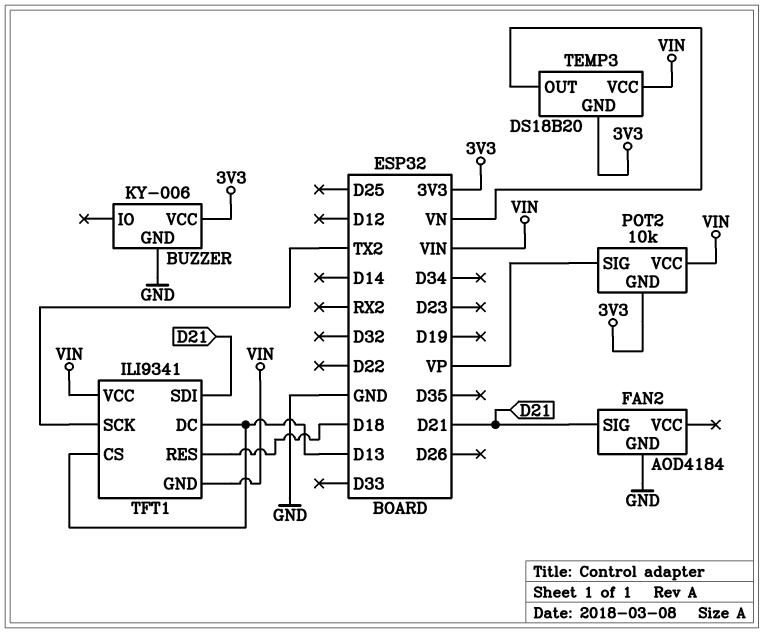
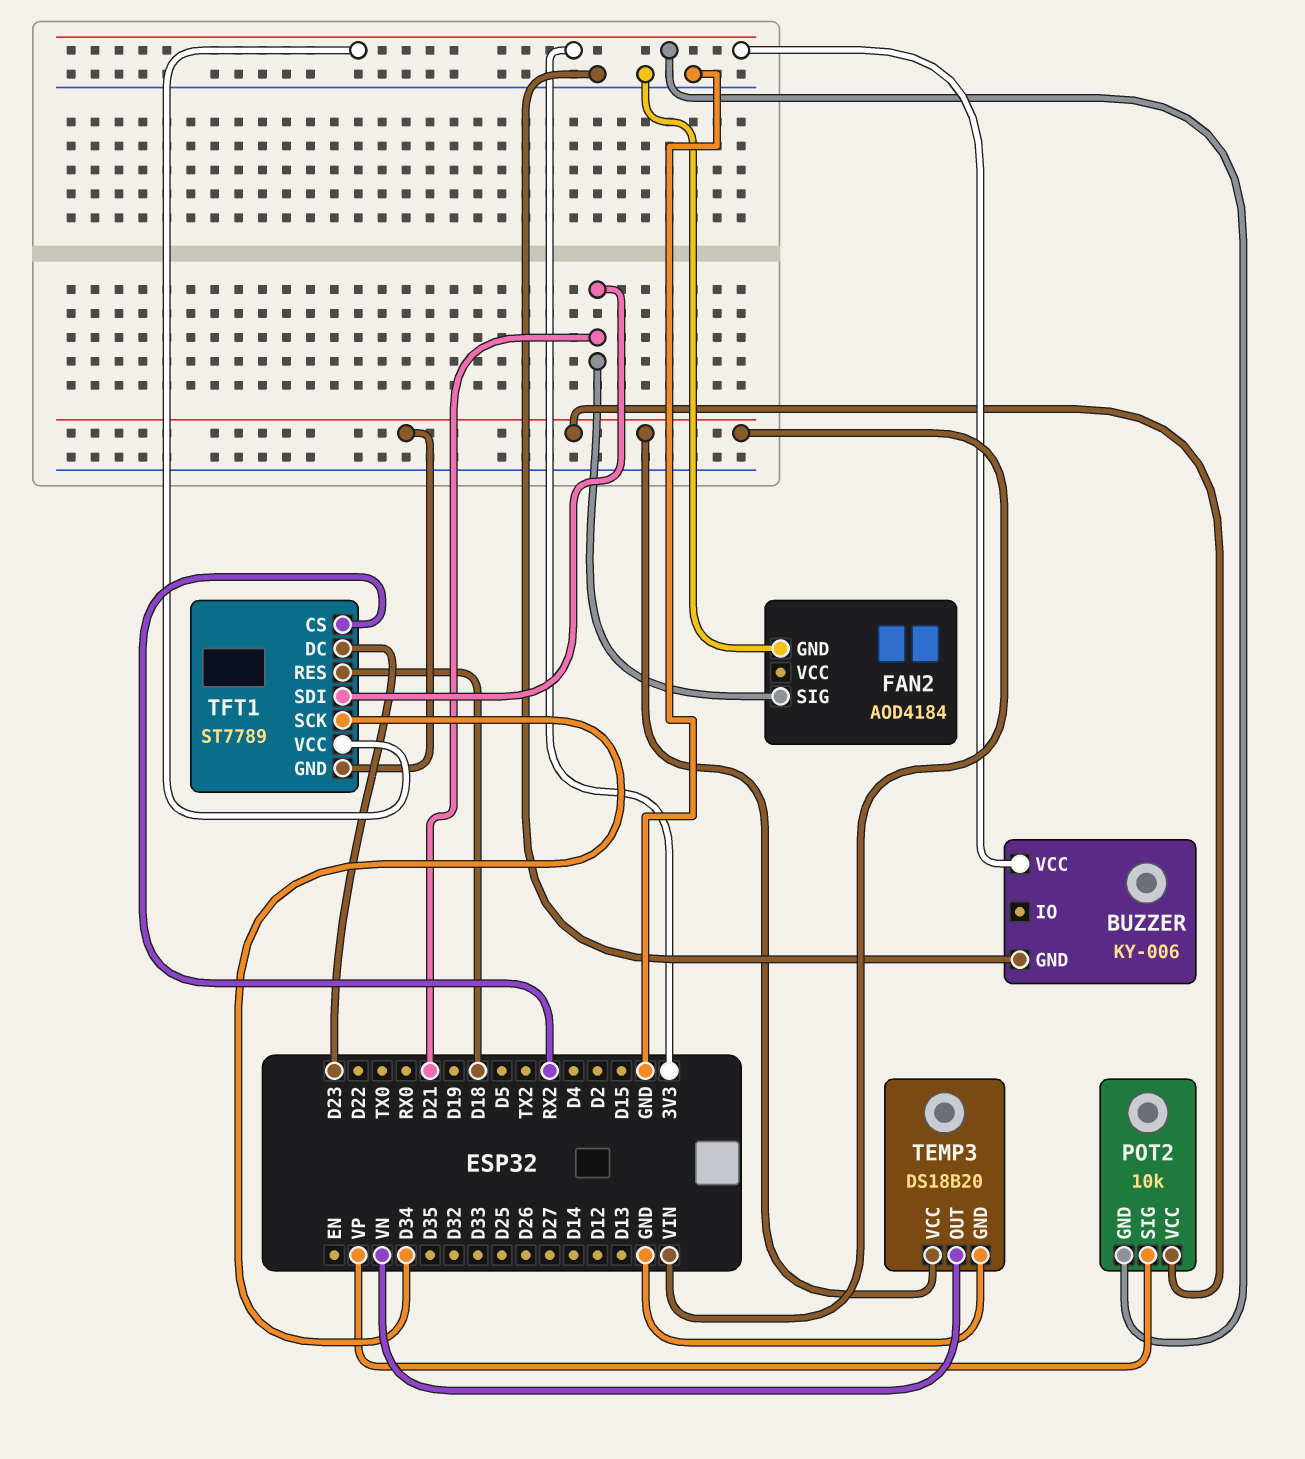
TEMP3 pin GND: 3V3 -> GND
TFT1: ILI9341 -> ST7789
TFT1 pin CS: D13 -> RX2
TFT1 pin DC: D13 -> D23
TFT1 pin SCK: TX2 -> D34
TFT1 pin VCC: VIN -> 3V3

